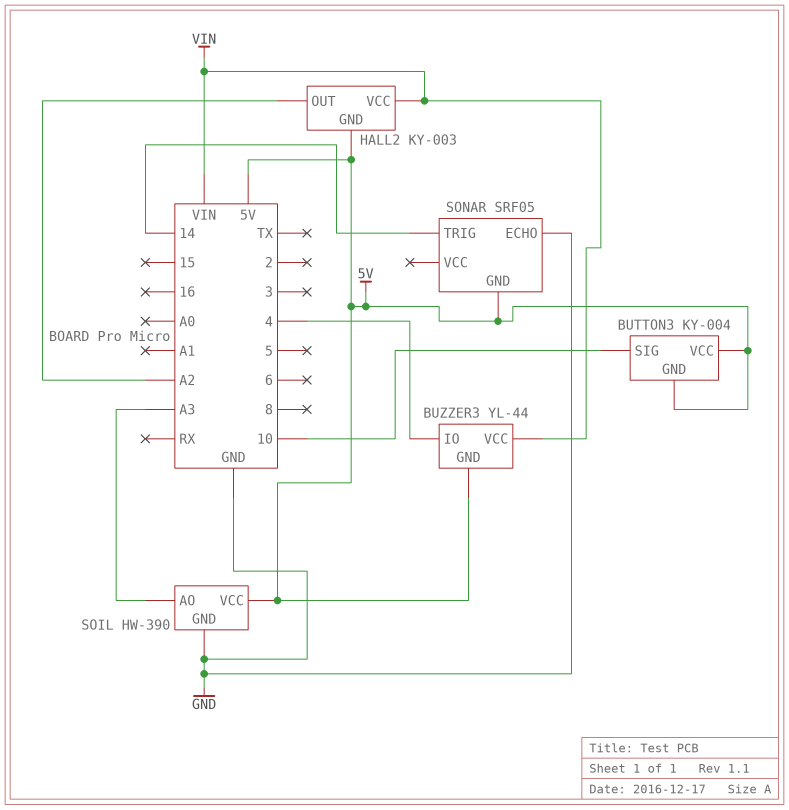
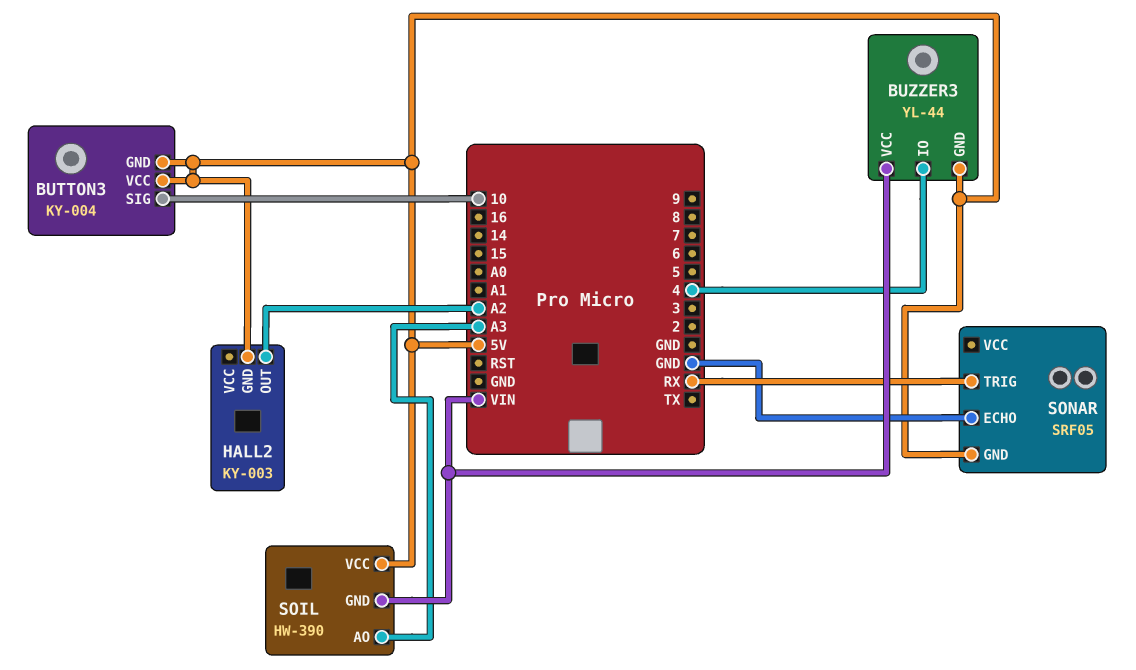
HALL2 pin VCC: VIN -> none
SOIL pin GND: GND -> VIN
SONAR pin TRIG: 14 -> RX

